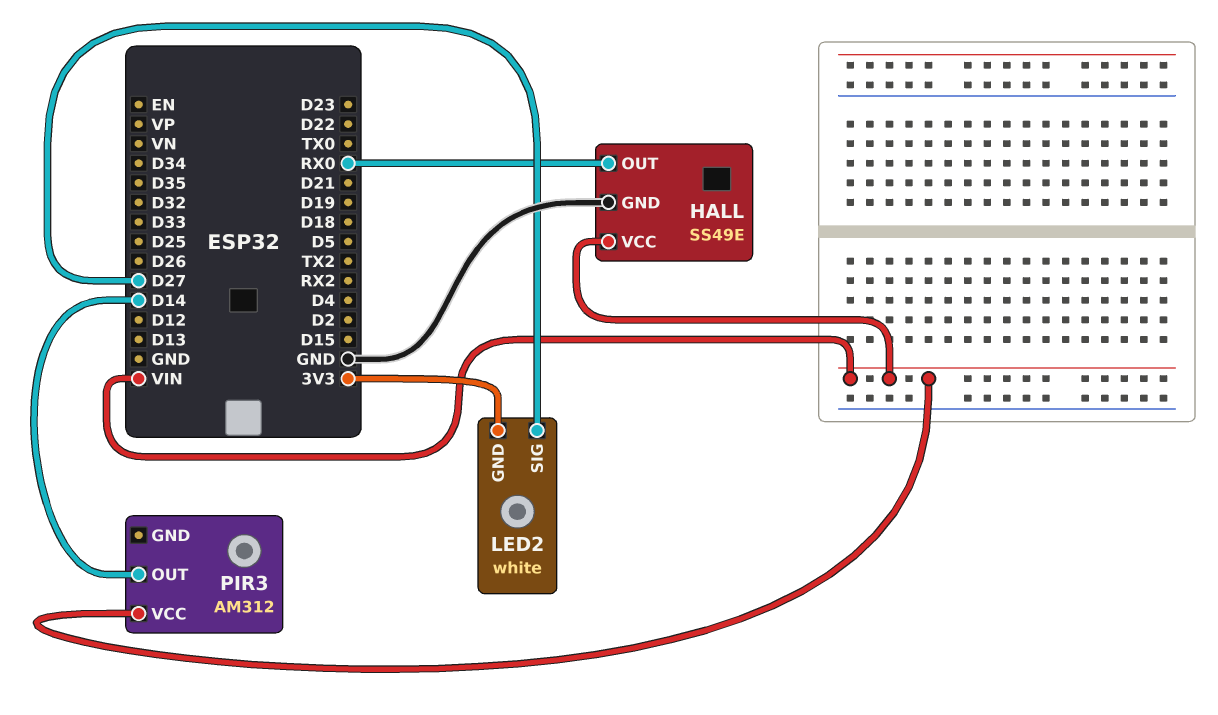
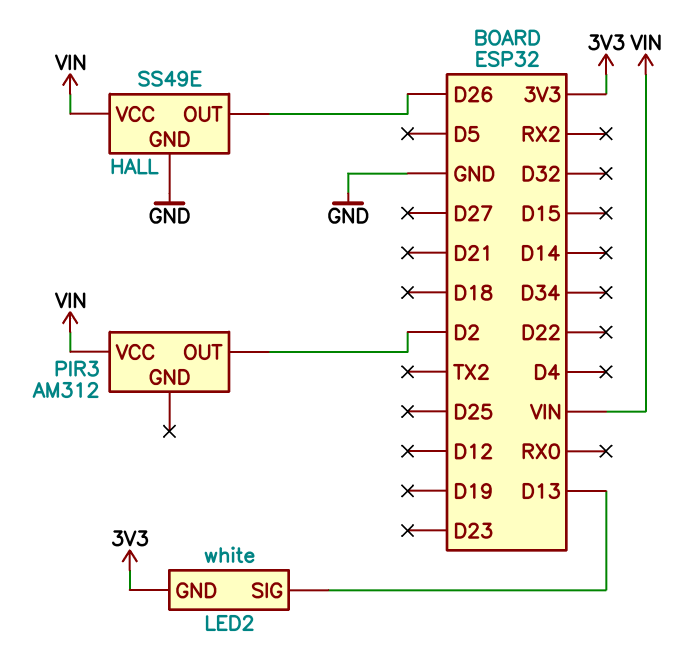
HALL pin OUT: RX0 -> D26
LED2 pin SIG: D27 -> D13
PIR3 pin OUT: D14 -> D2

